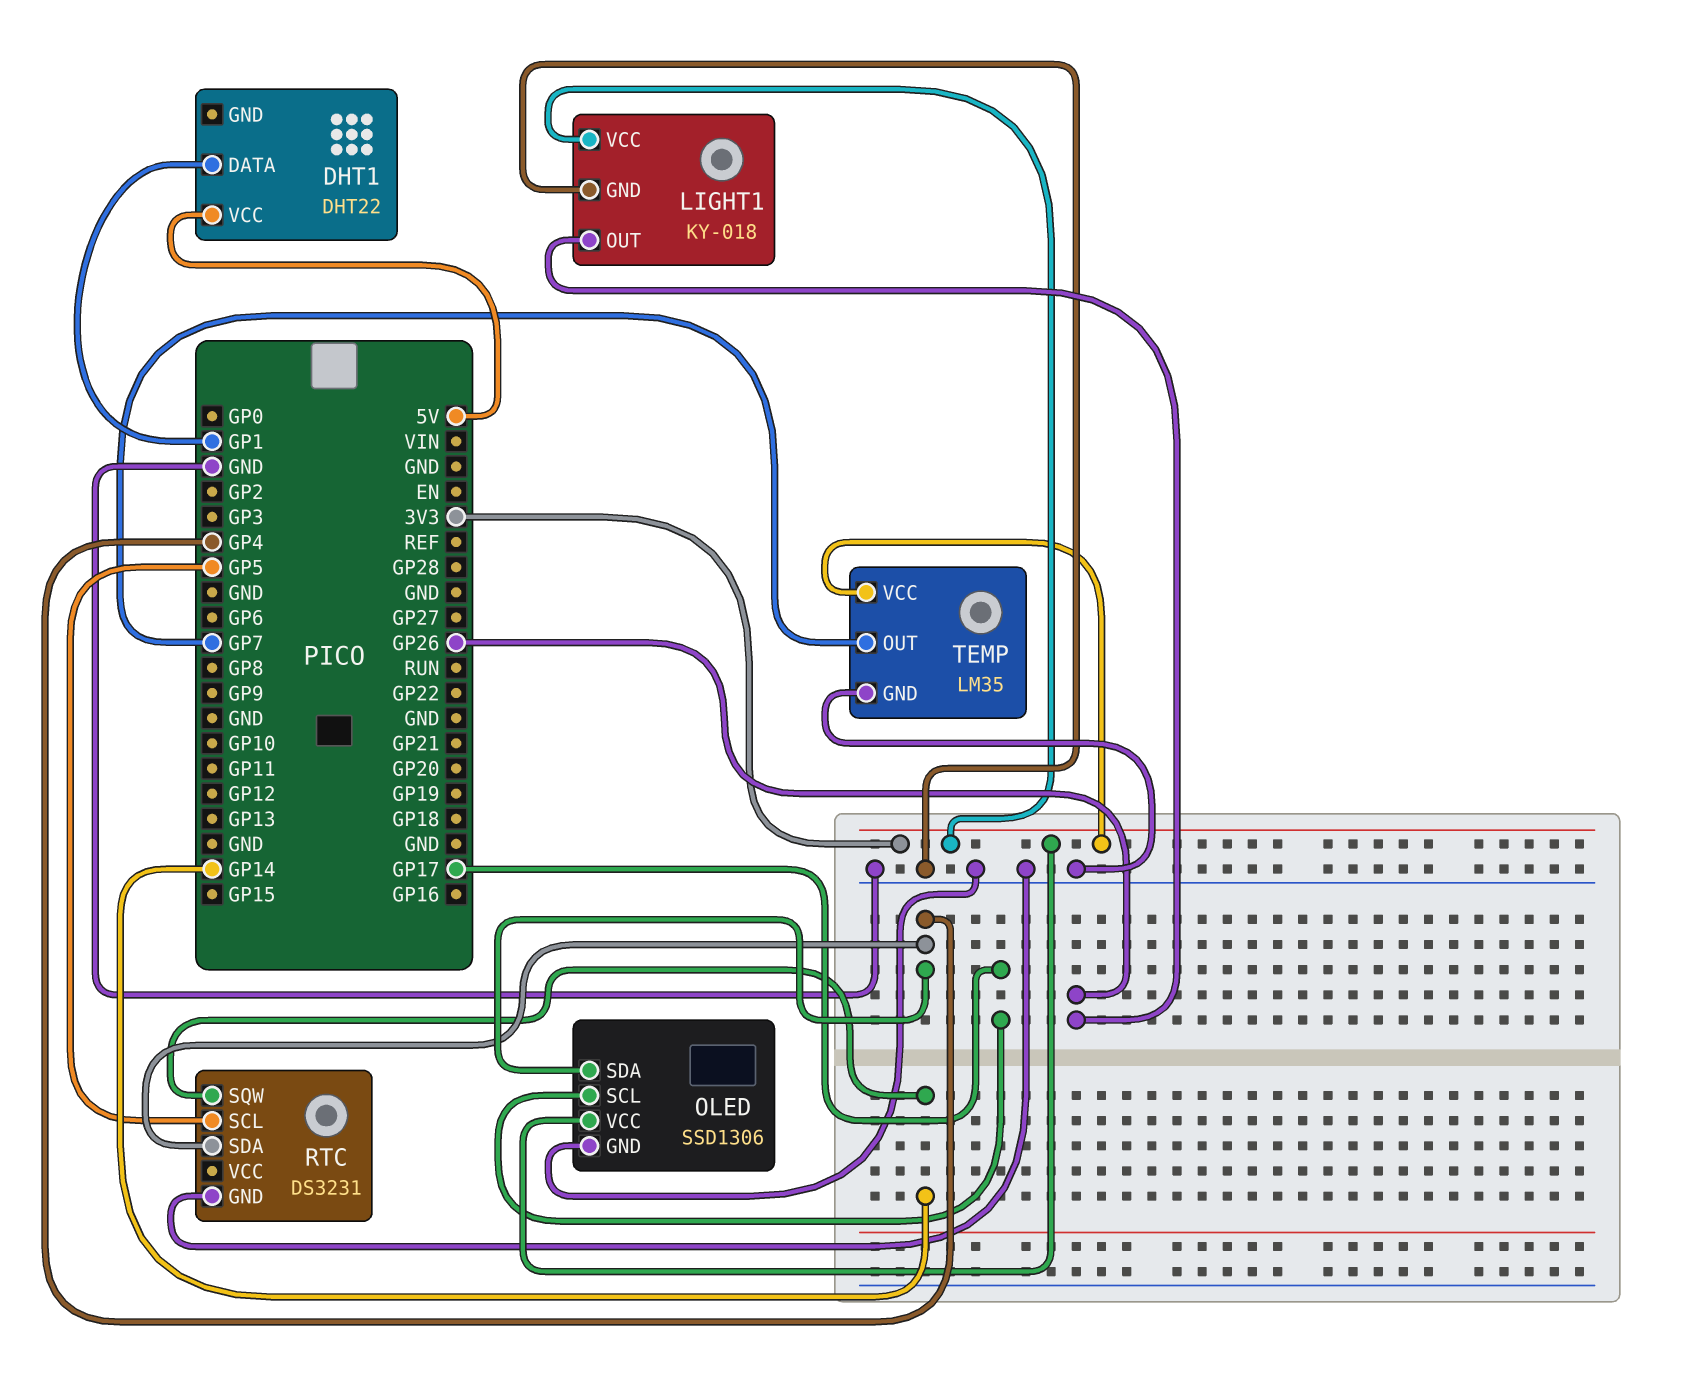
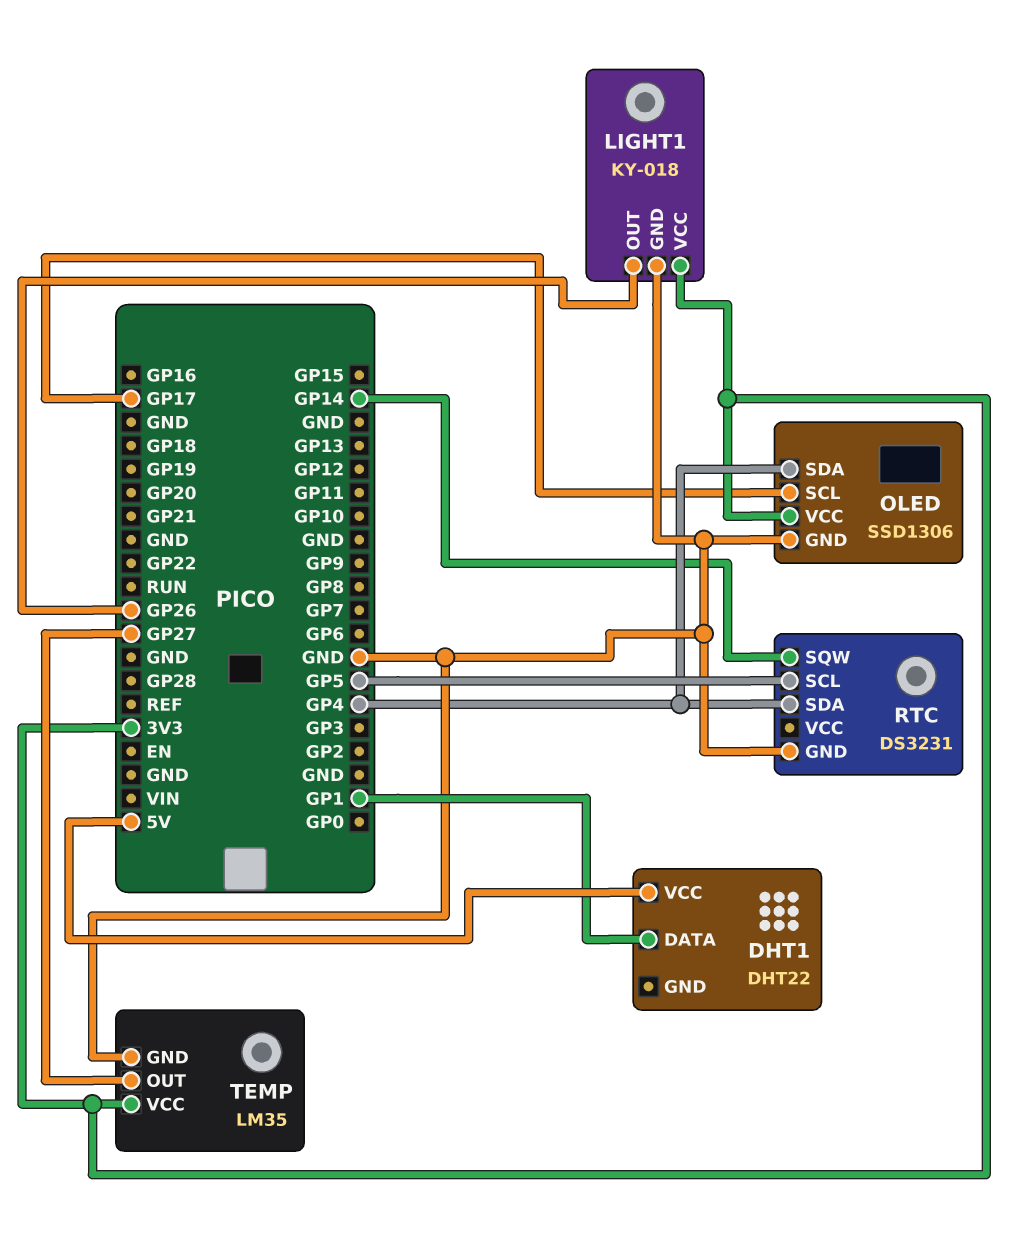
TEMP pin OUT: GP7 -> GP27

